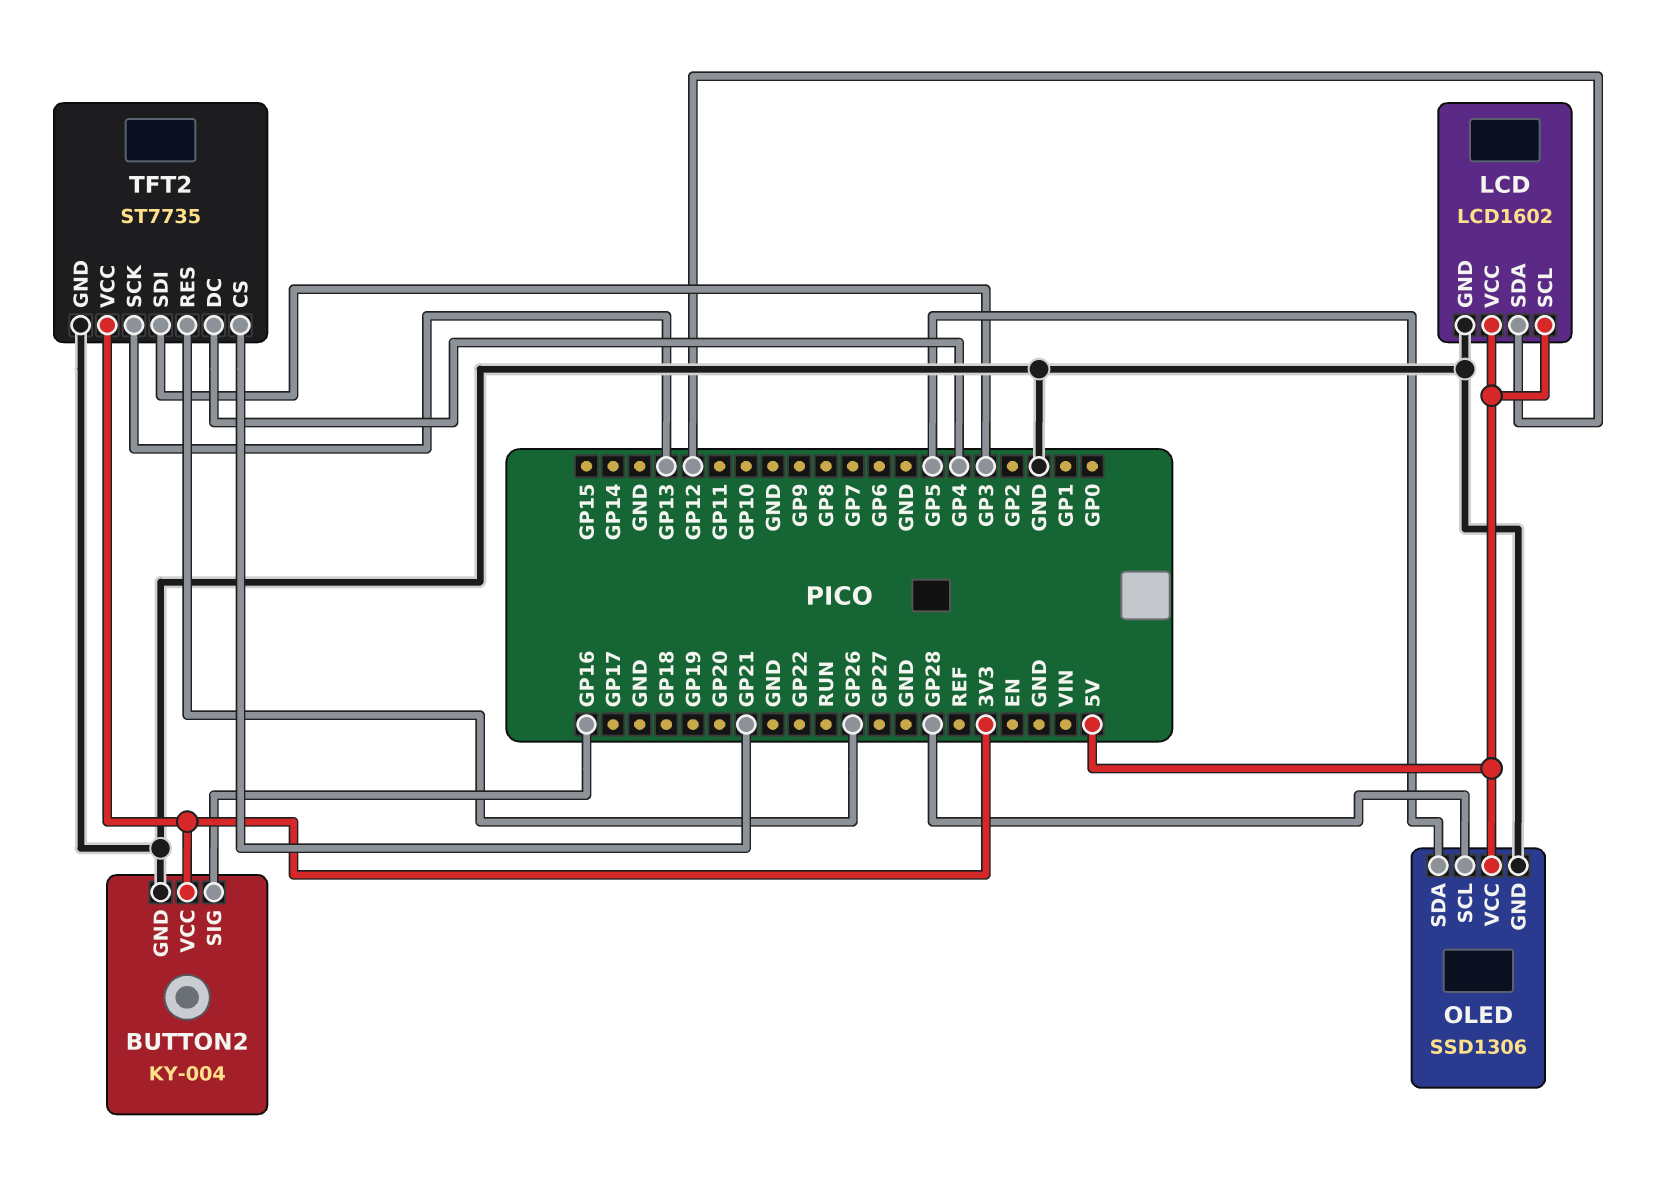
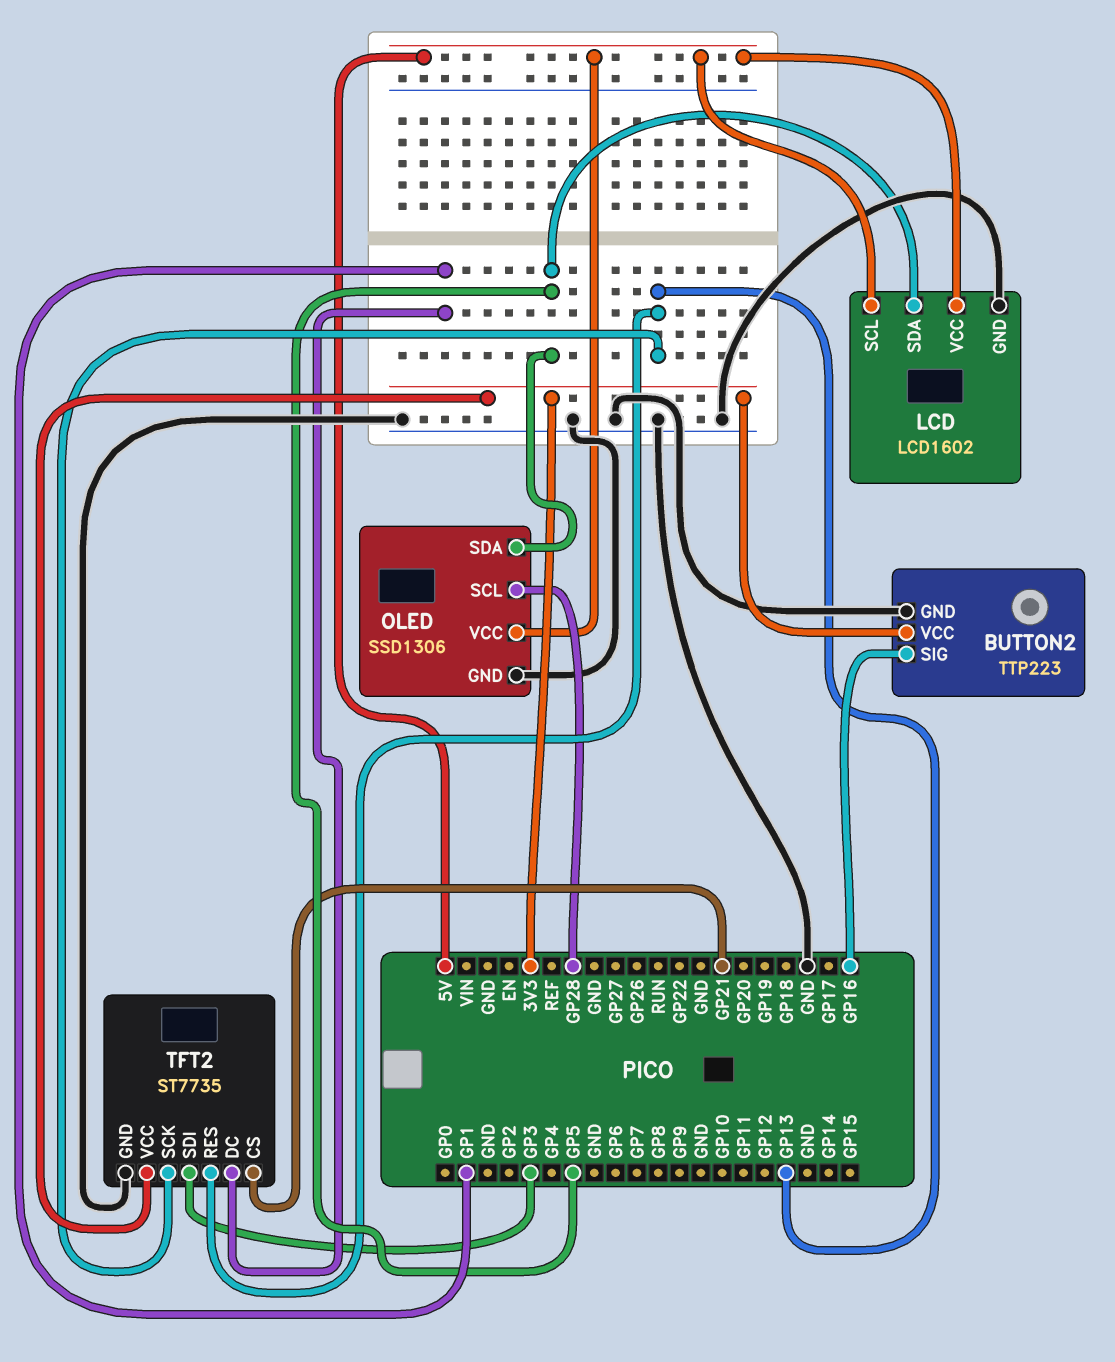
BUTTON2: KY-004 -> TTP223
LCD pin SDA: GP12 -> GP5
TFT2 pin DC: GP4 -> GP1
TFT2 pin RES: GP26 -> GP13

